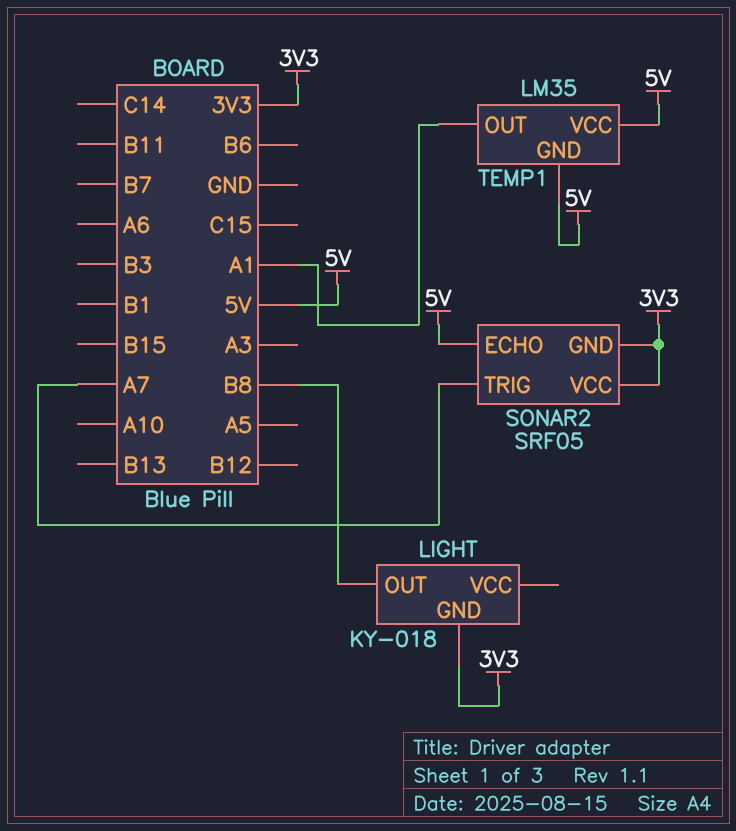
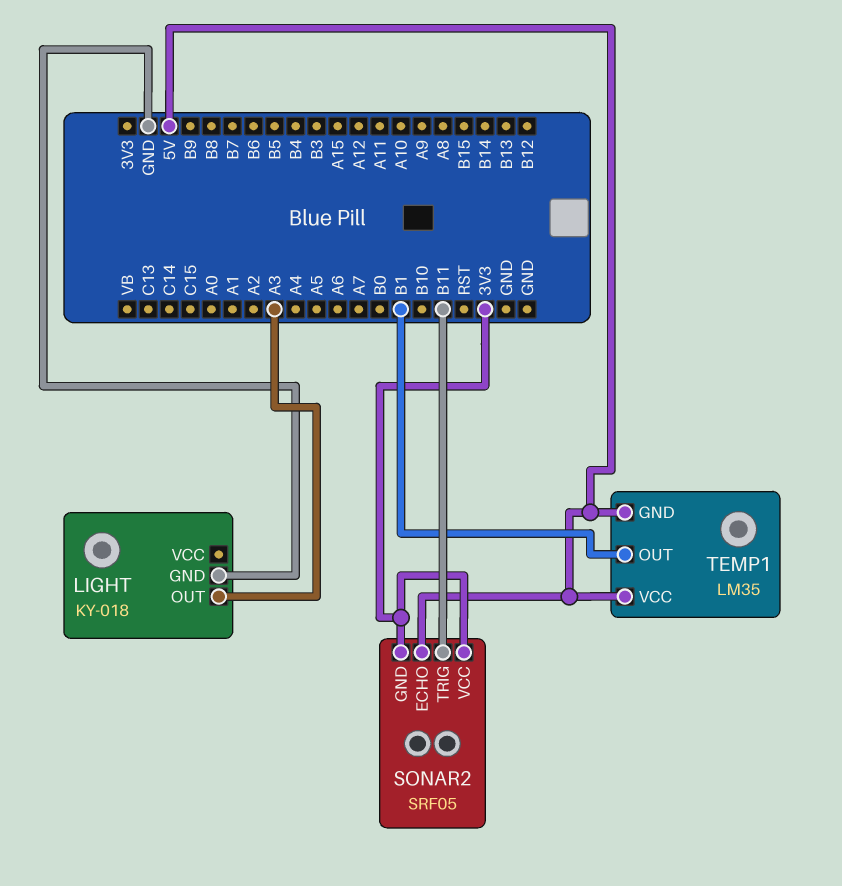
LIGHT pin GND: 3V3 -> GND
LIGHT pin OUT: B8 -> A3
SONAR2 pin TRIG: A7 -> B11
TEMP1 pin OUT: A1 -> B1

